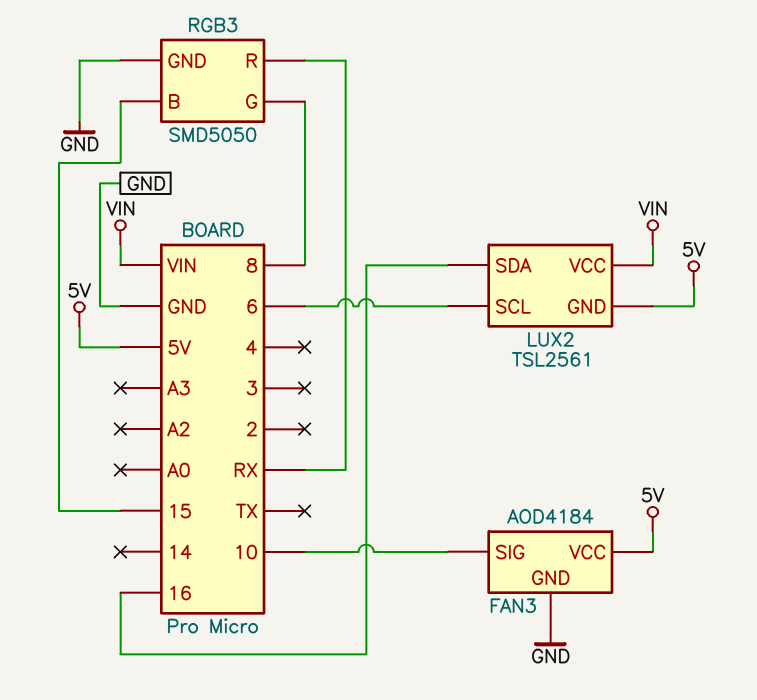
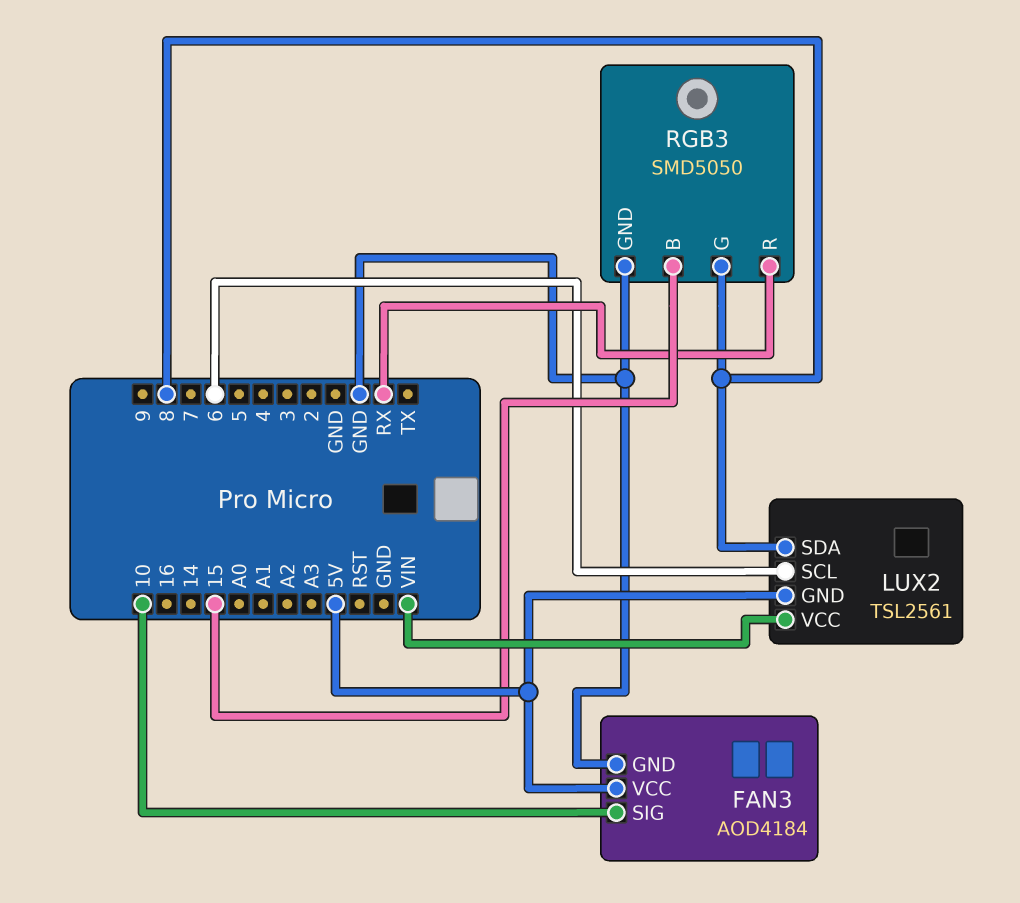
LUX2 pin SDA: 16 -> 8

